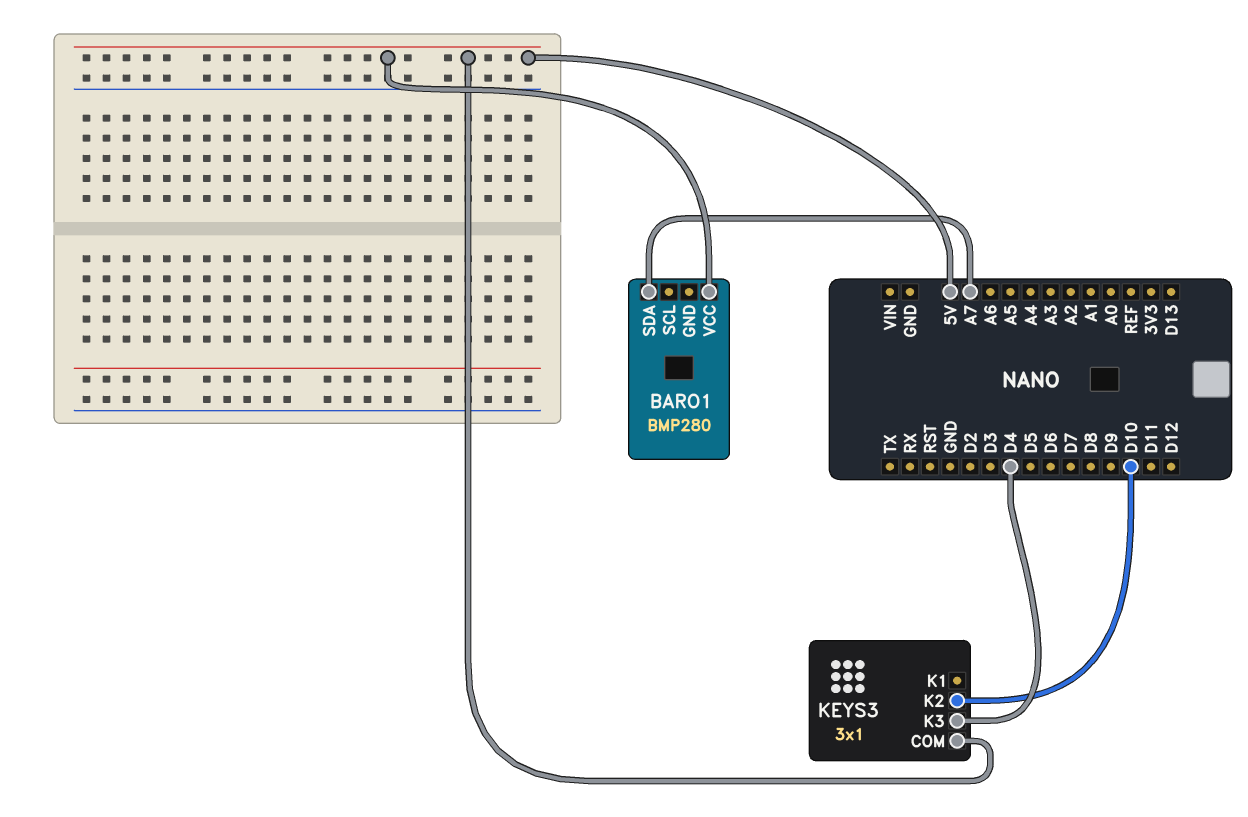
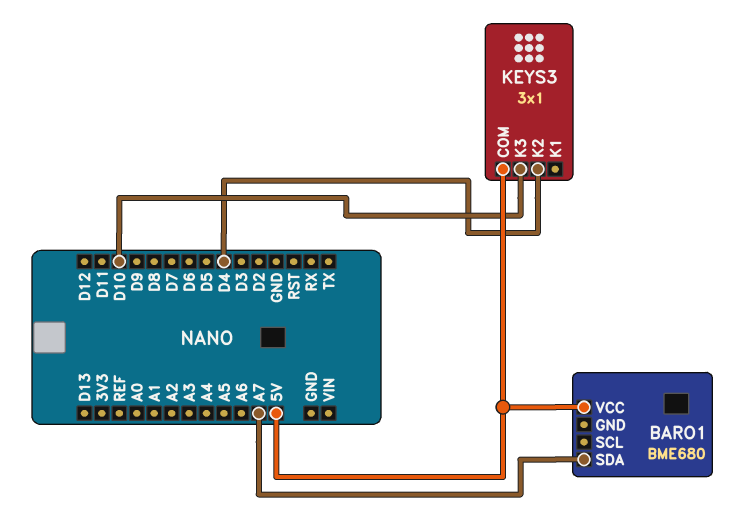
BARO1: BMP280 -> BME680
KEYS3 pin K2: D10 -> D4
KEYS3 pin K3: D4 -> D10

